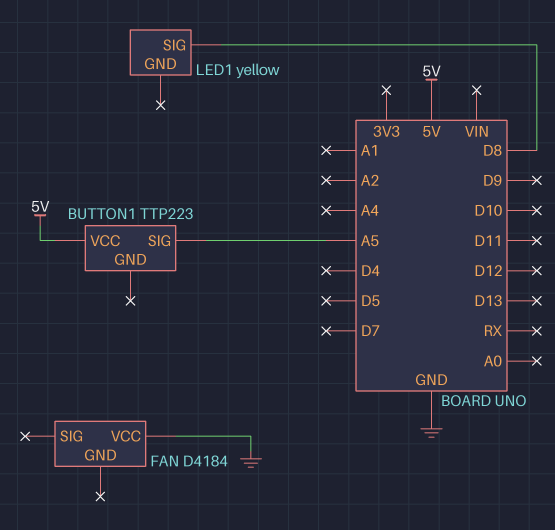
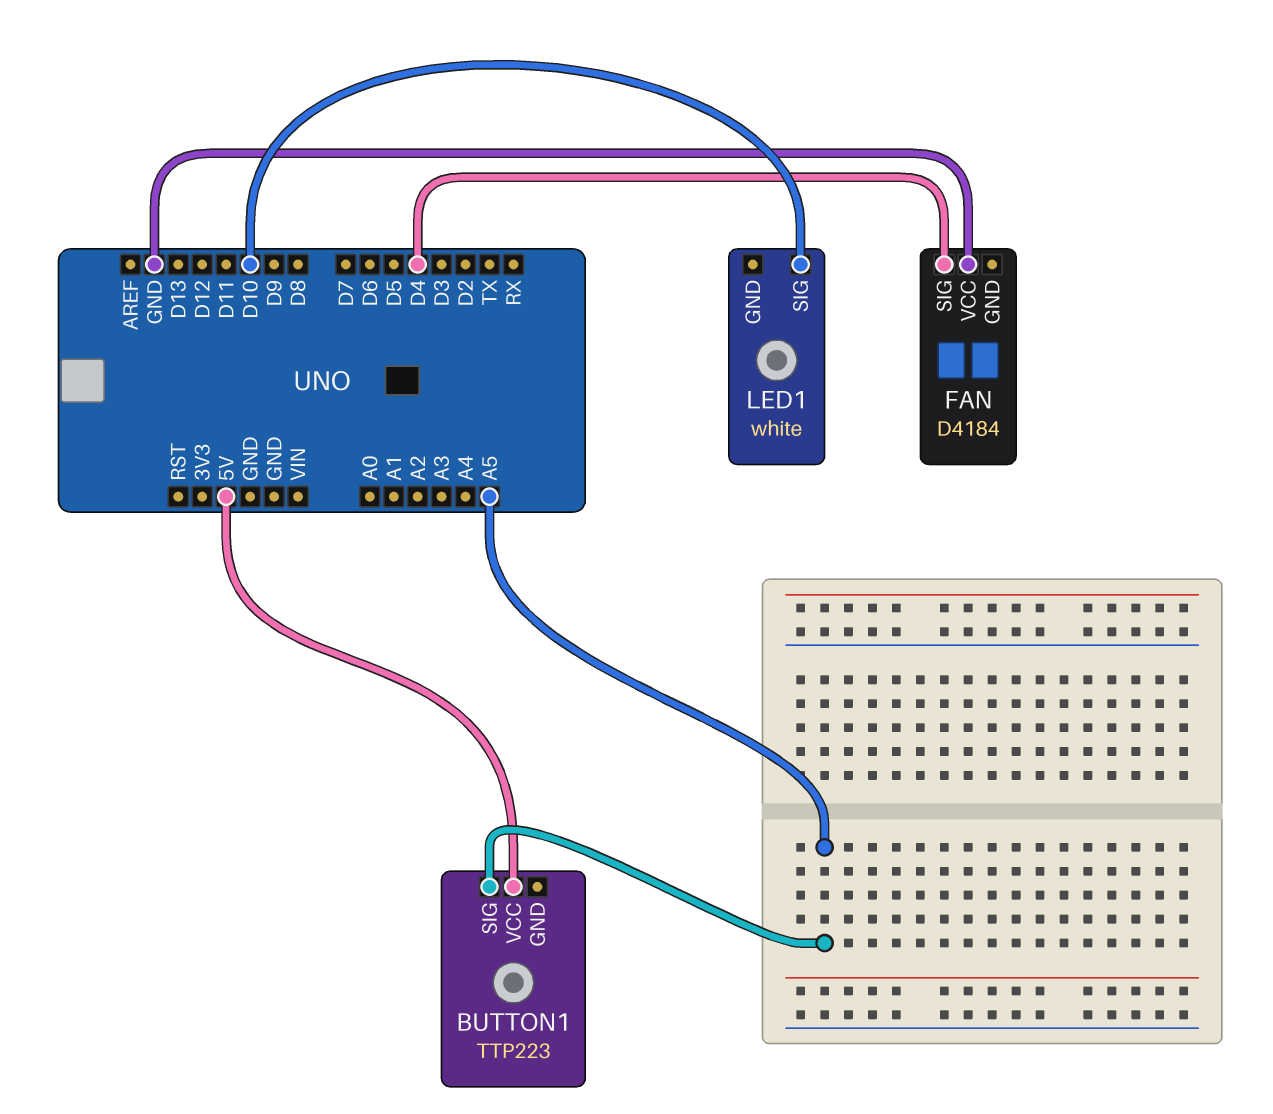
FAN pin SIG: none -> D4
LED1: yellow -> white
LED1 pin SIG: D8 -> D10

